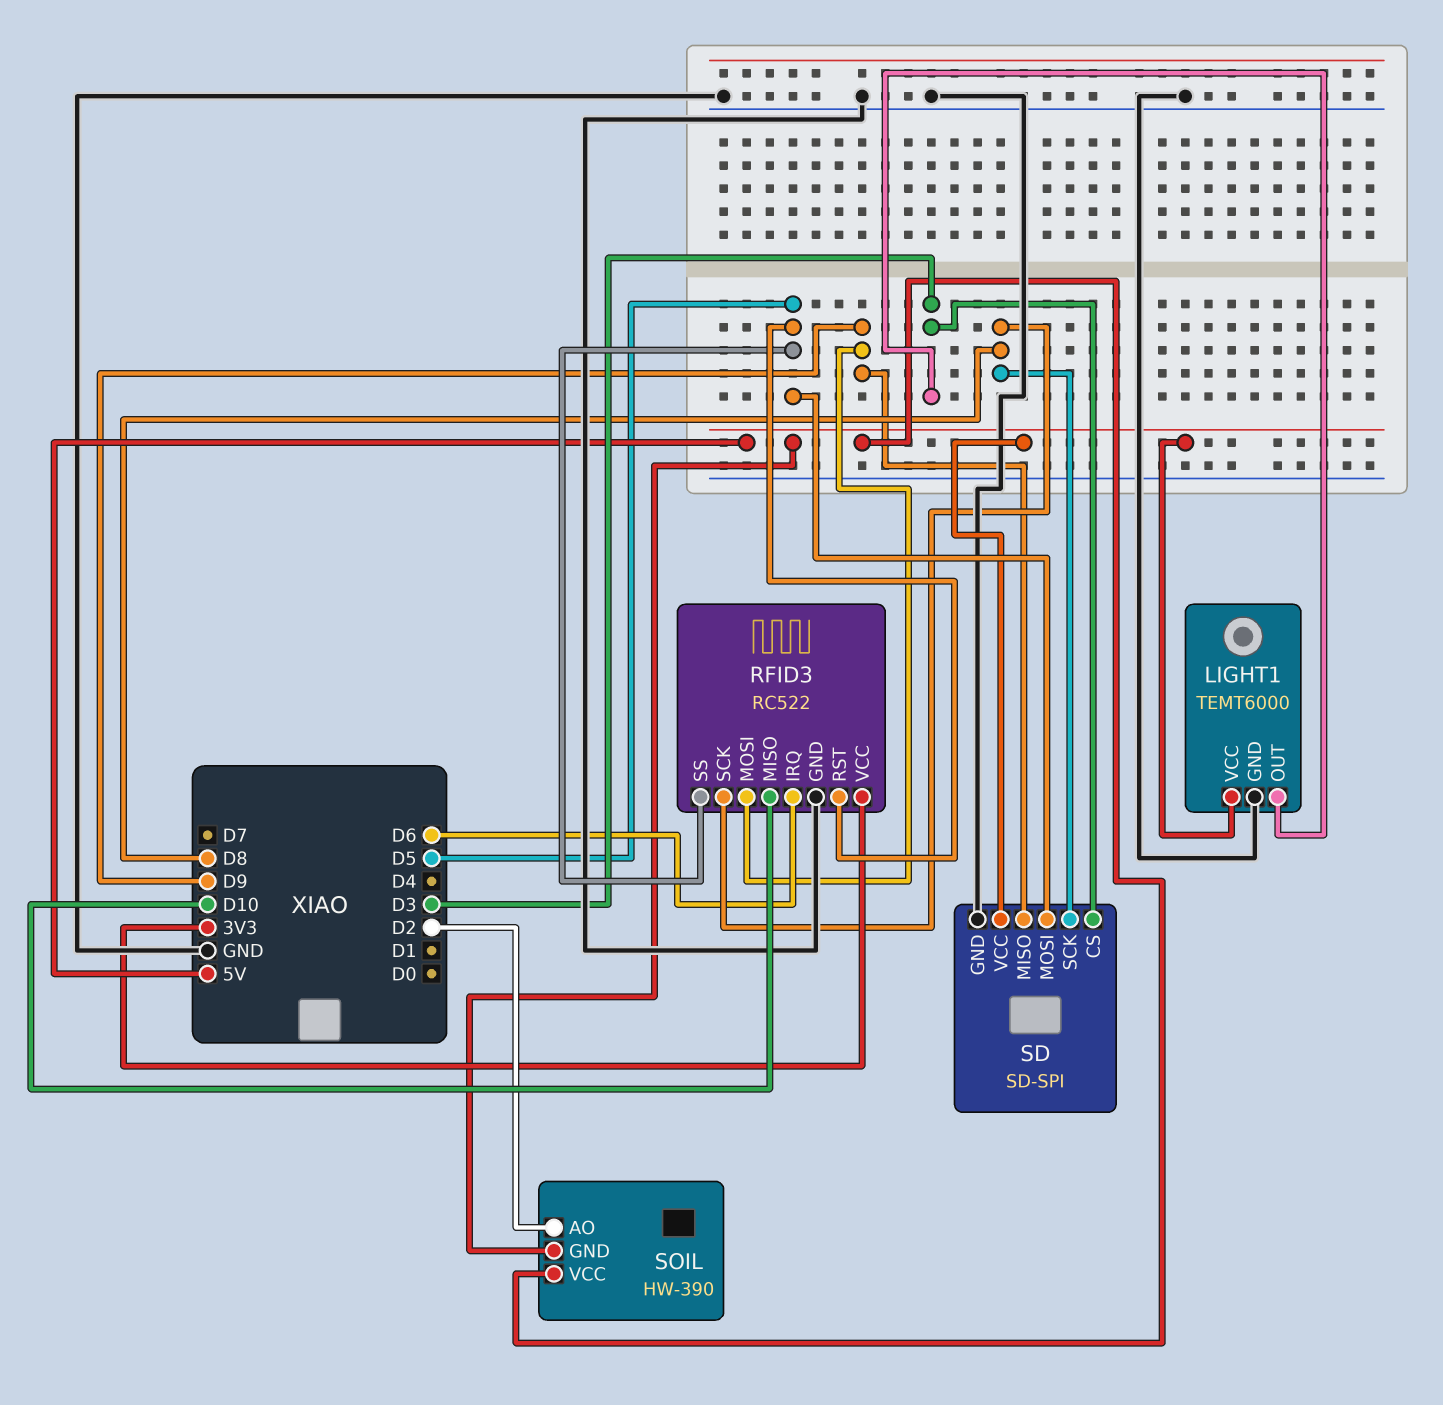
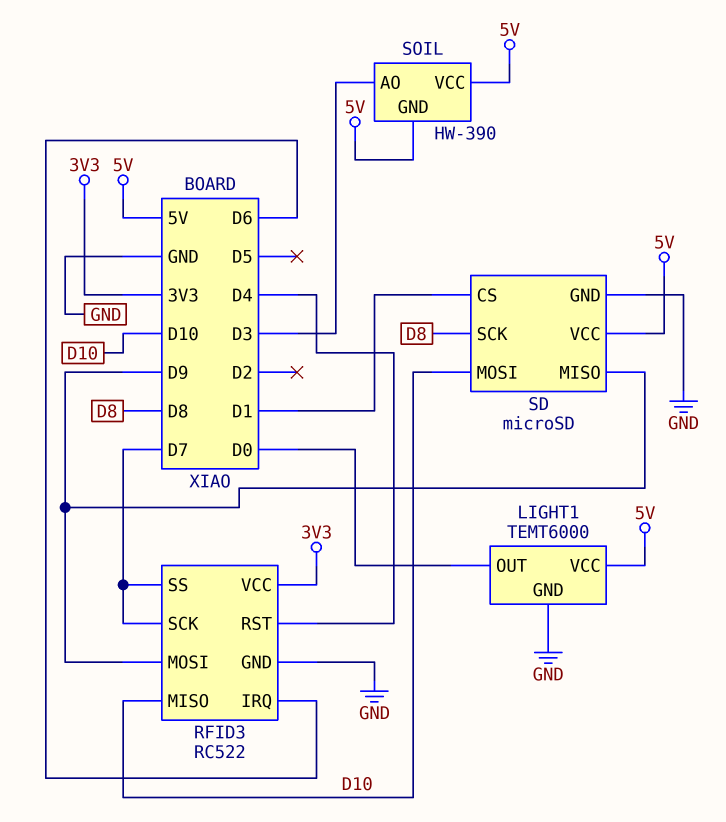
LIGHT1 pin OUT: D3 -> D0
RFID3 pin RST: D5 -> D4
RFID3 pin SCK: D8 -> D7
RFID3 pin SS: D5 -> D7
SD: SD-SPI -> microSD
SD pin CS: D3 -> D1
SD pin MOSI: D5 -> D10
SOIL pin AO: D2 -> D3

